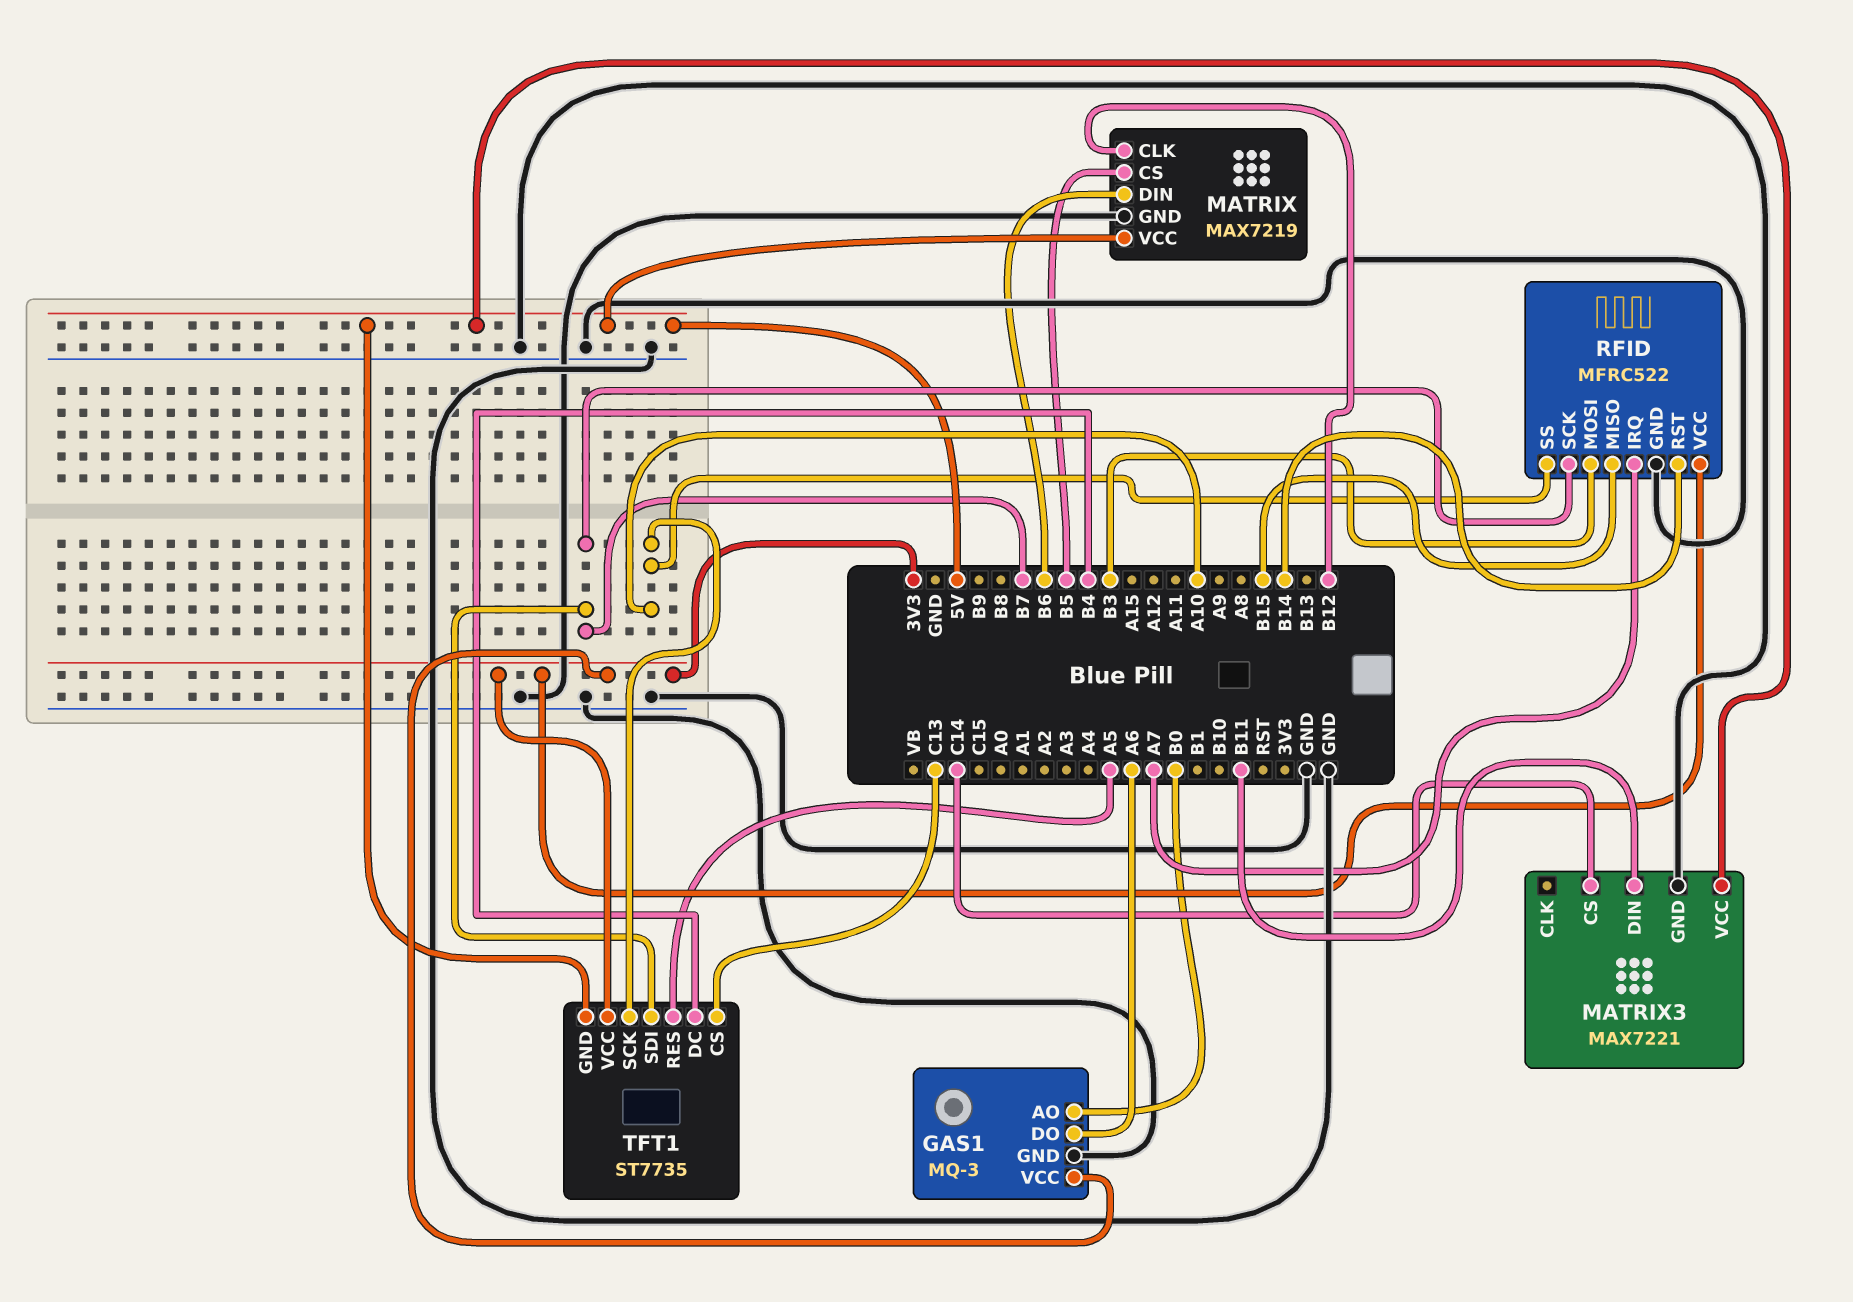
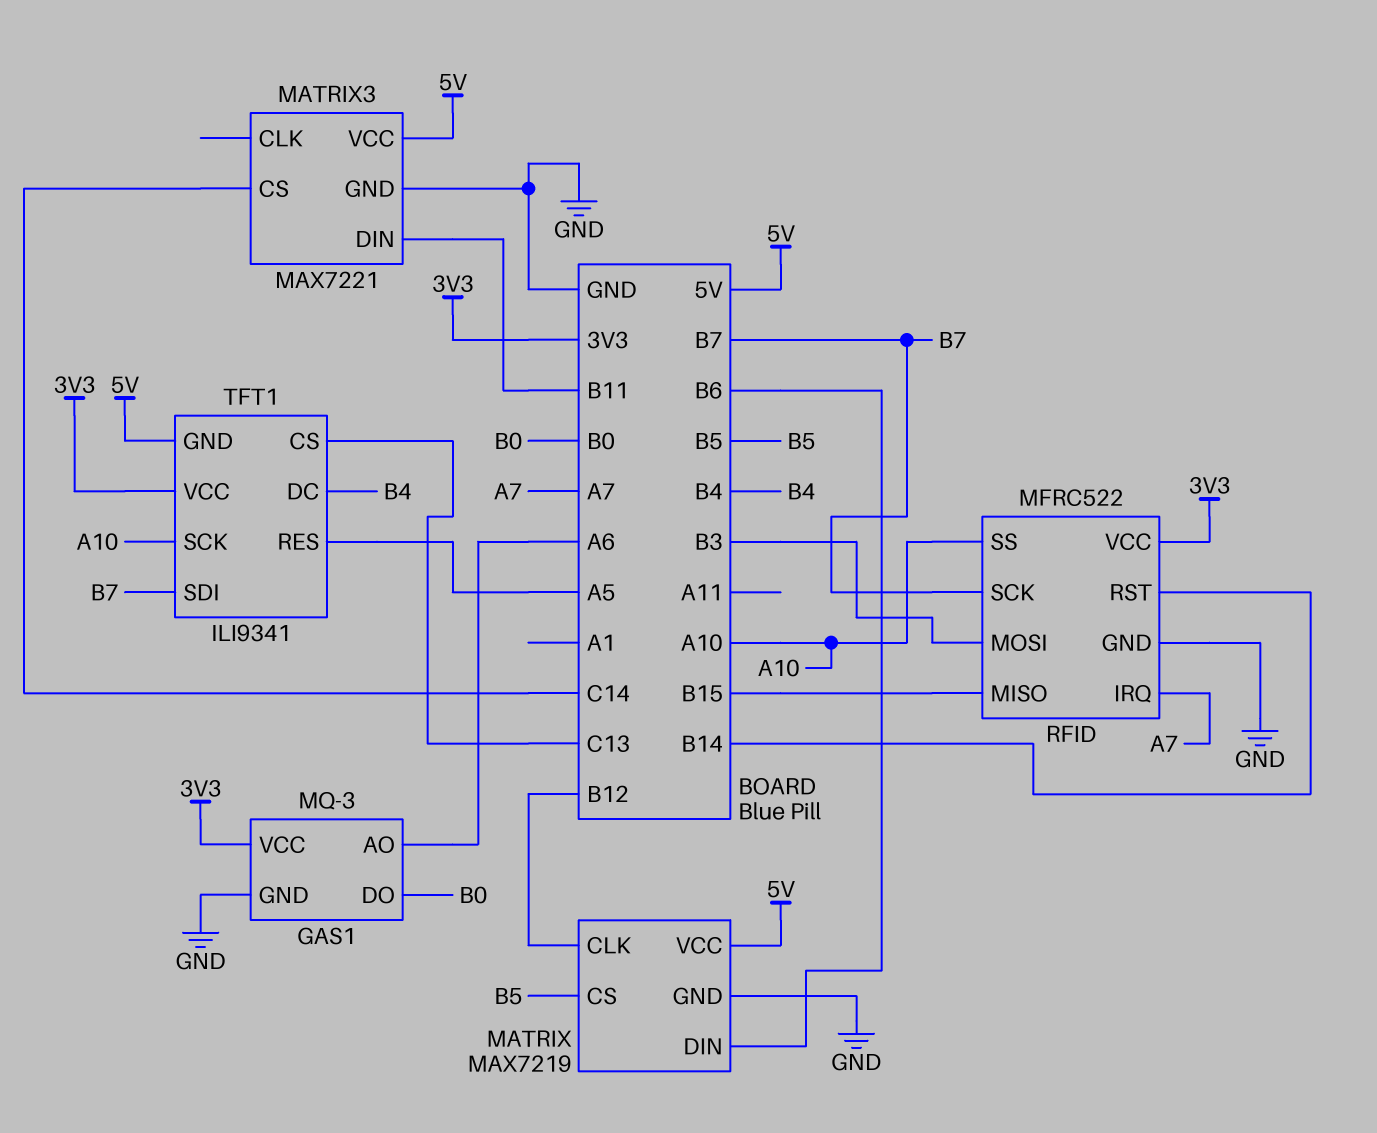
GAS1 pin AO: B0 -> A6
GAS1 pin DO: A6 -> B0
TFT1: ST7735 -> ILI9341

